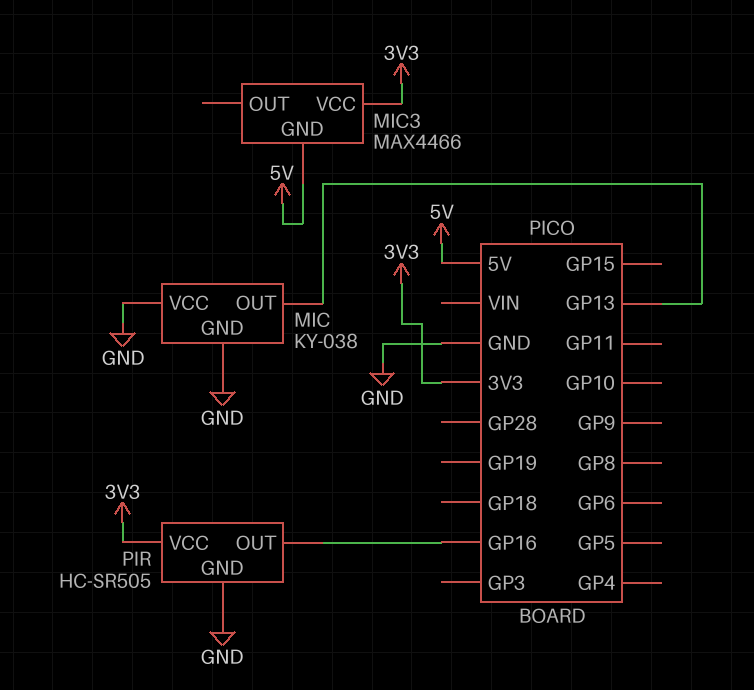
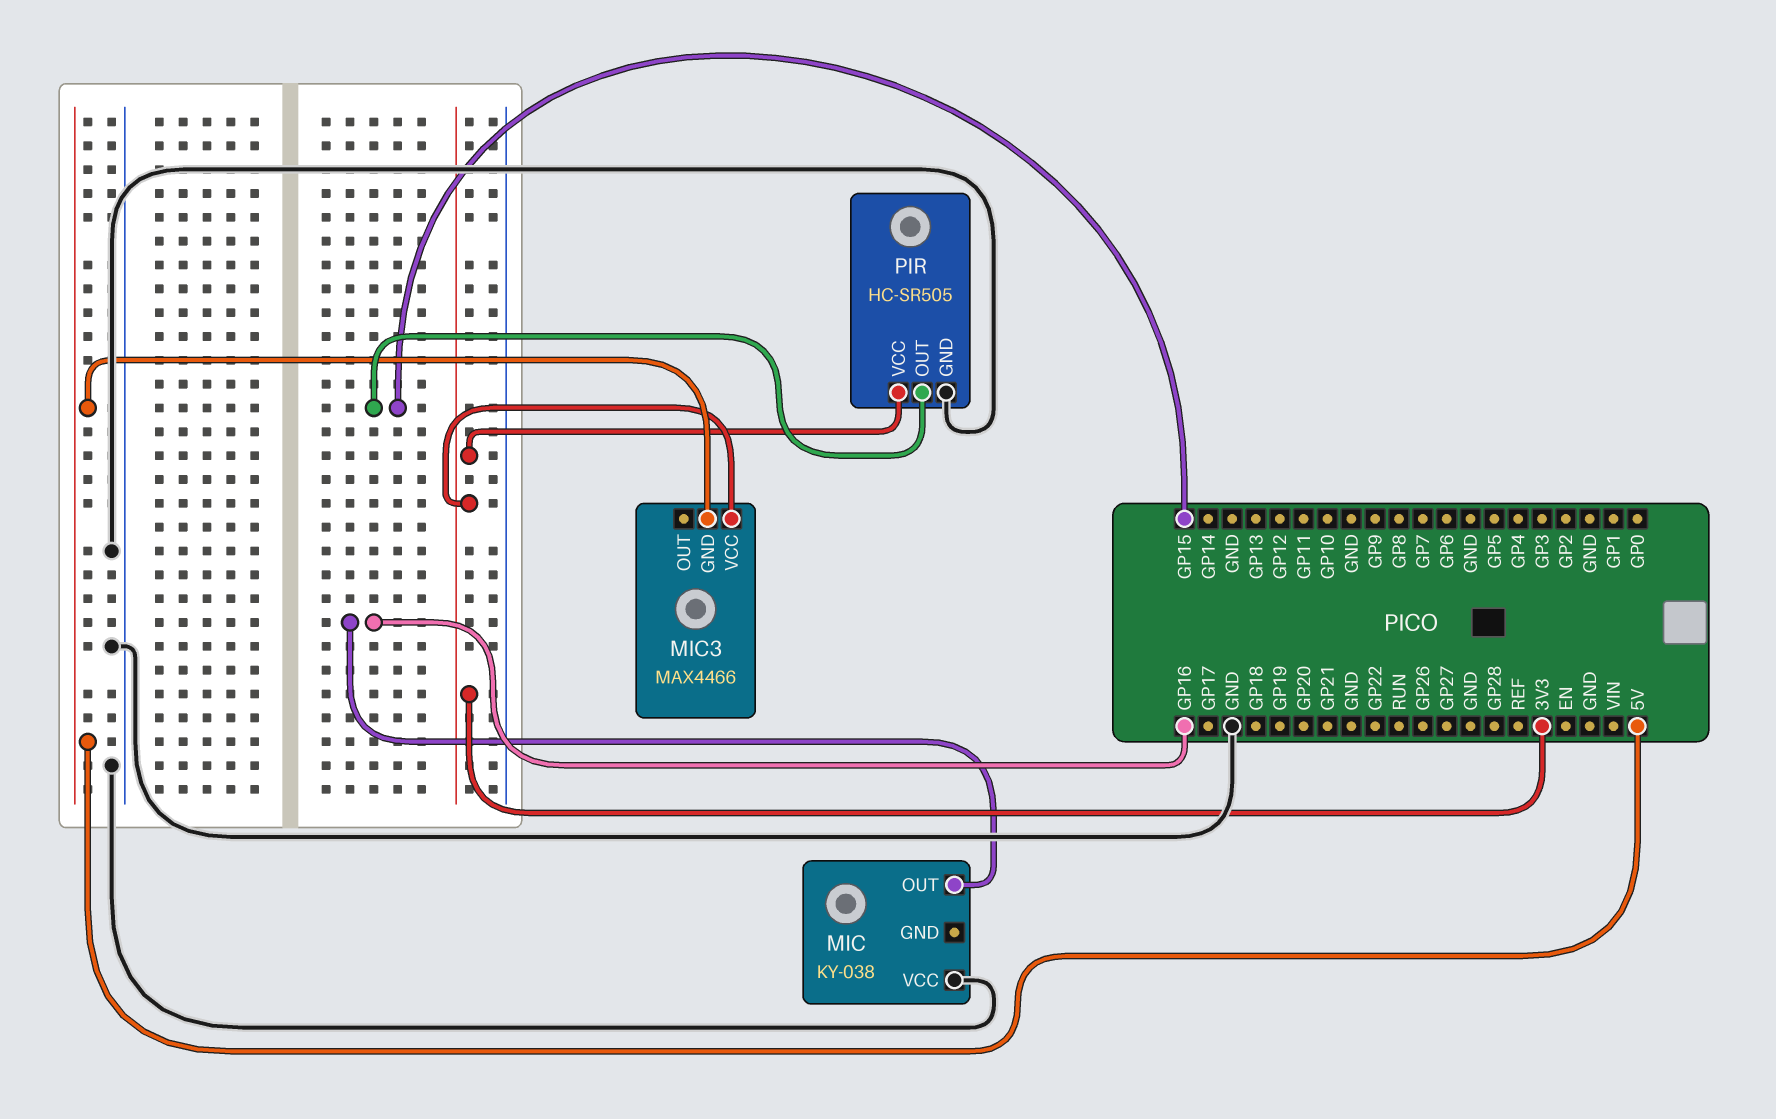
MIC pin GND: GND -> none
MIC pin OUT: GP13 -> GP16
PIR pin OUT: GP16 -> GP15

